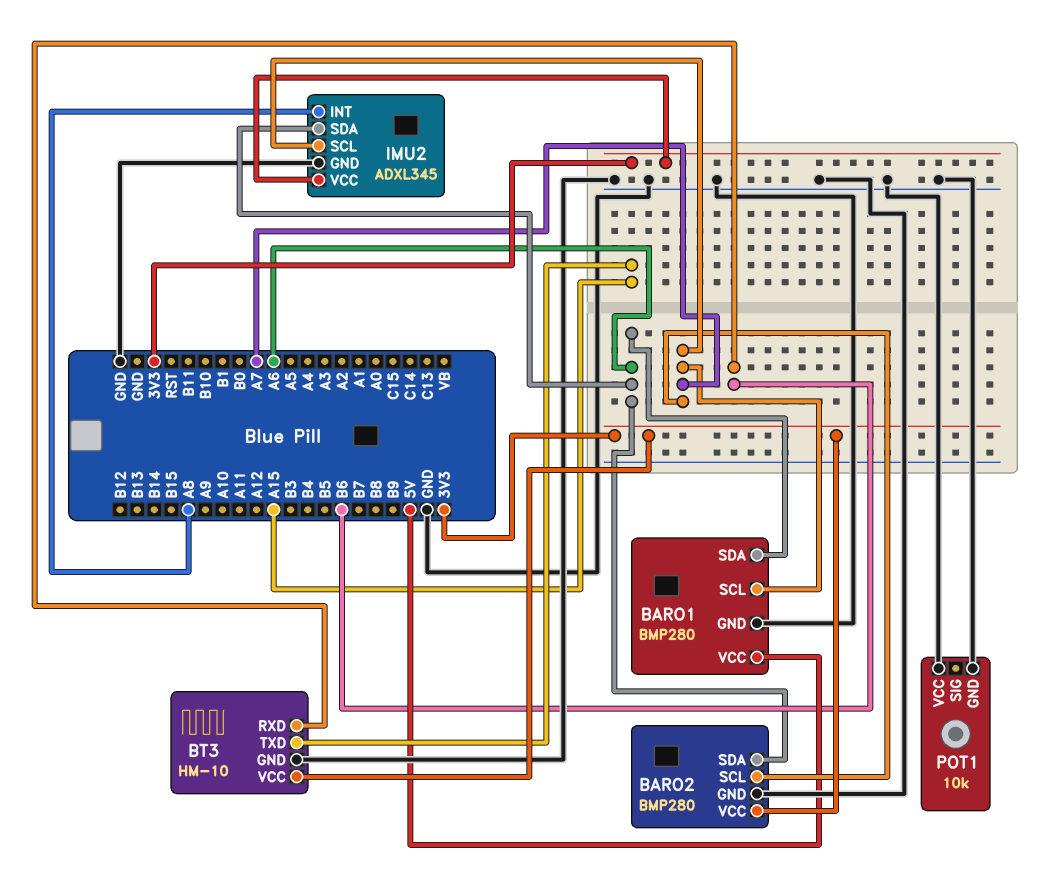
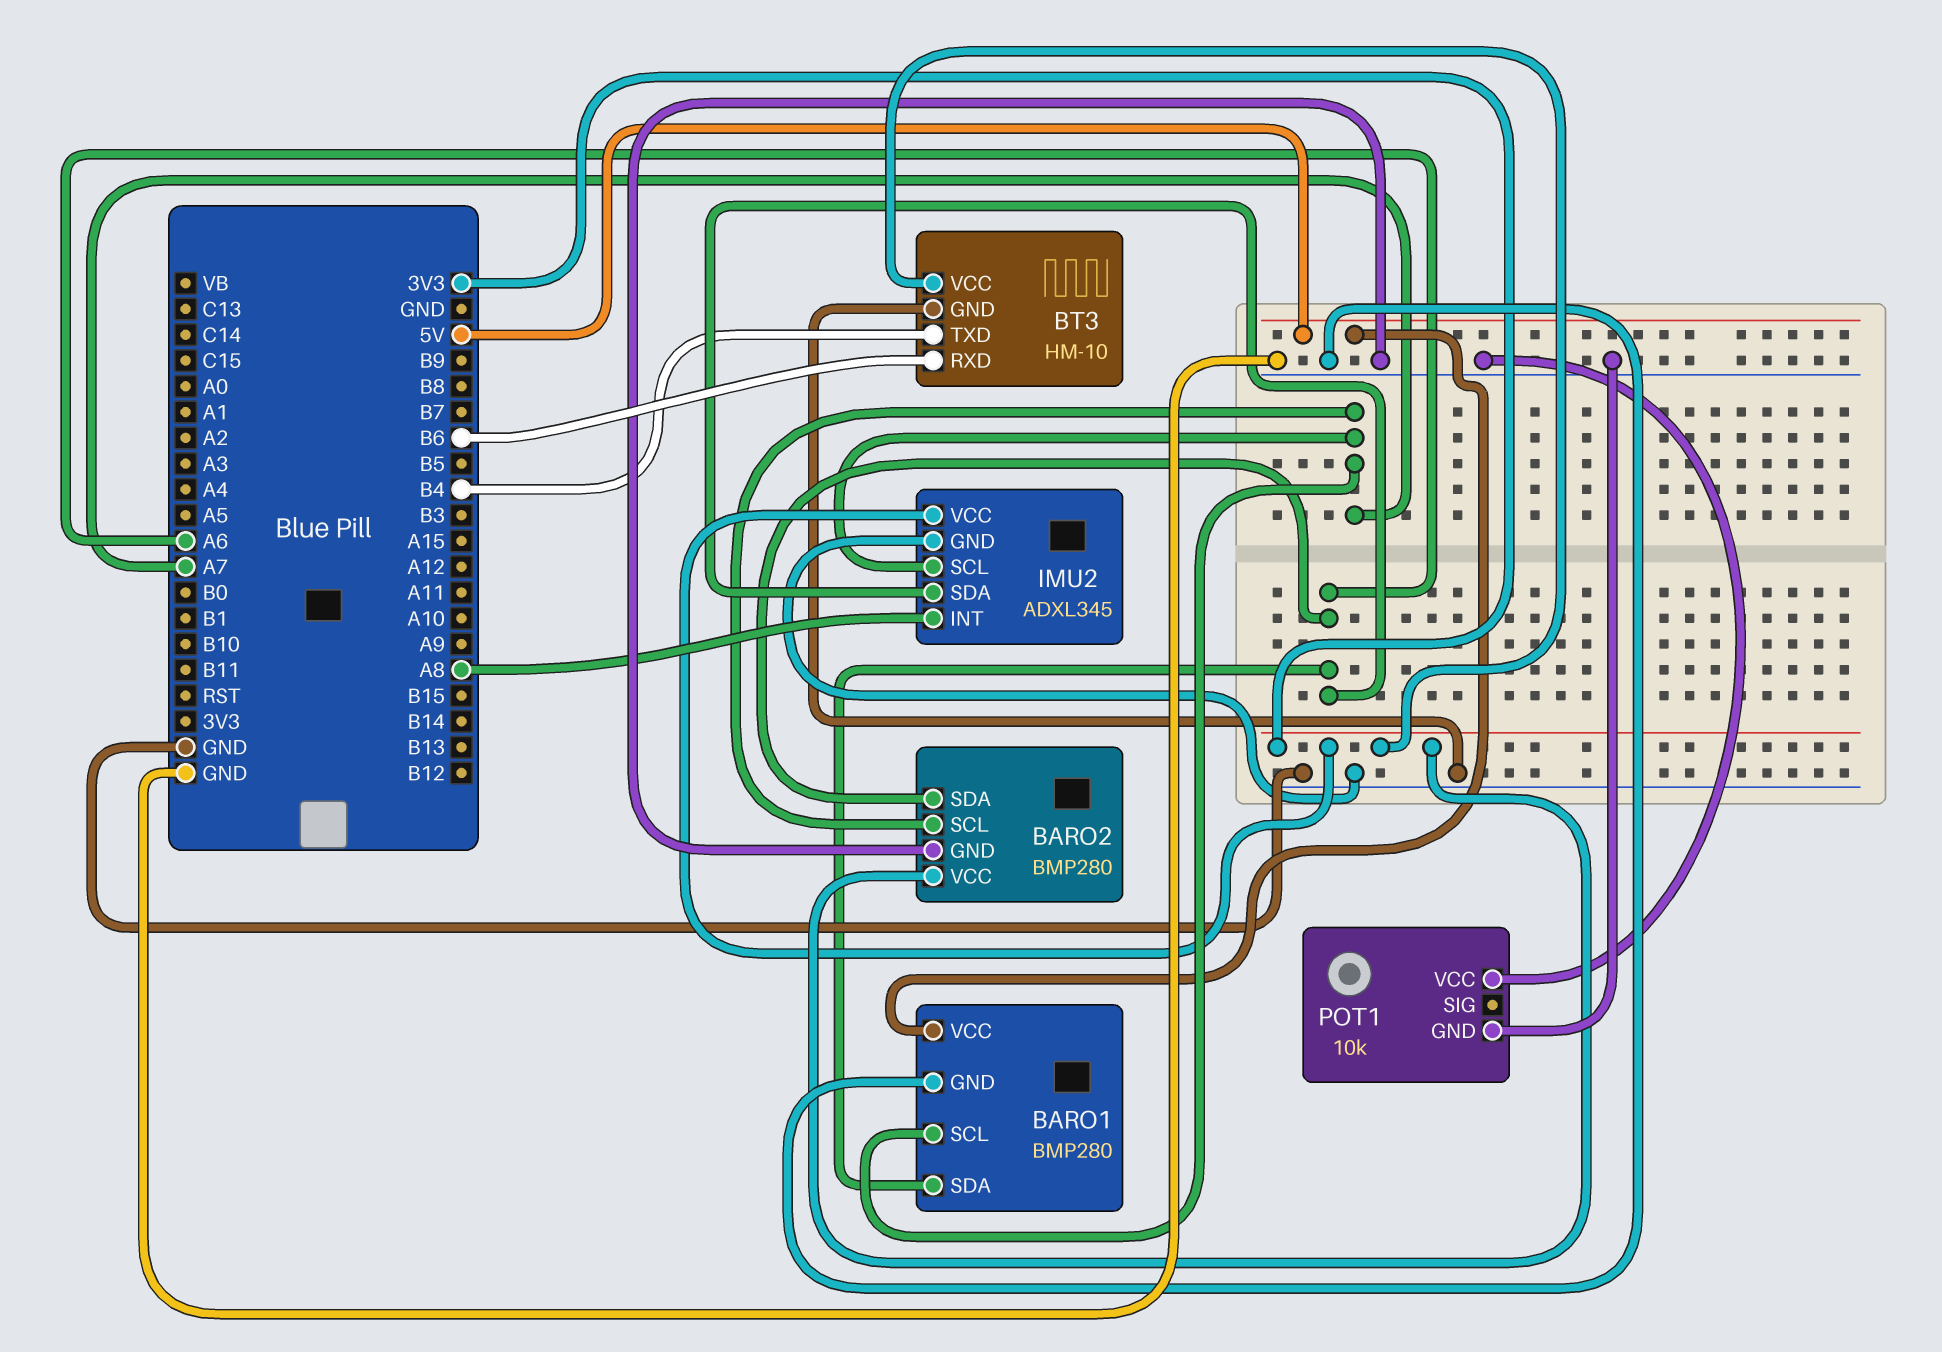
BT3 pin TXD: A15 -> B4

